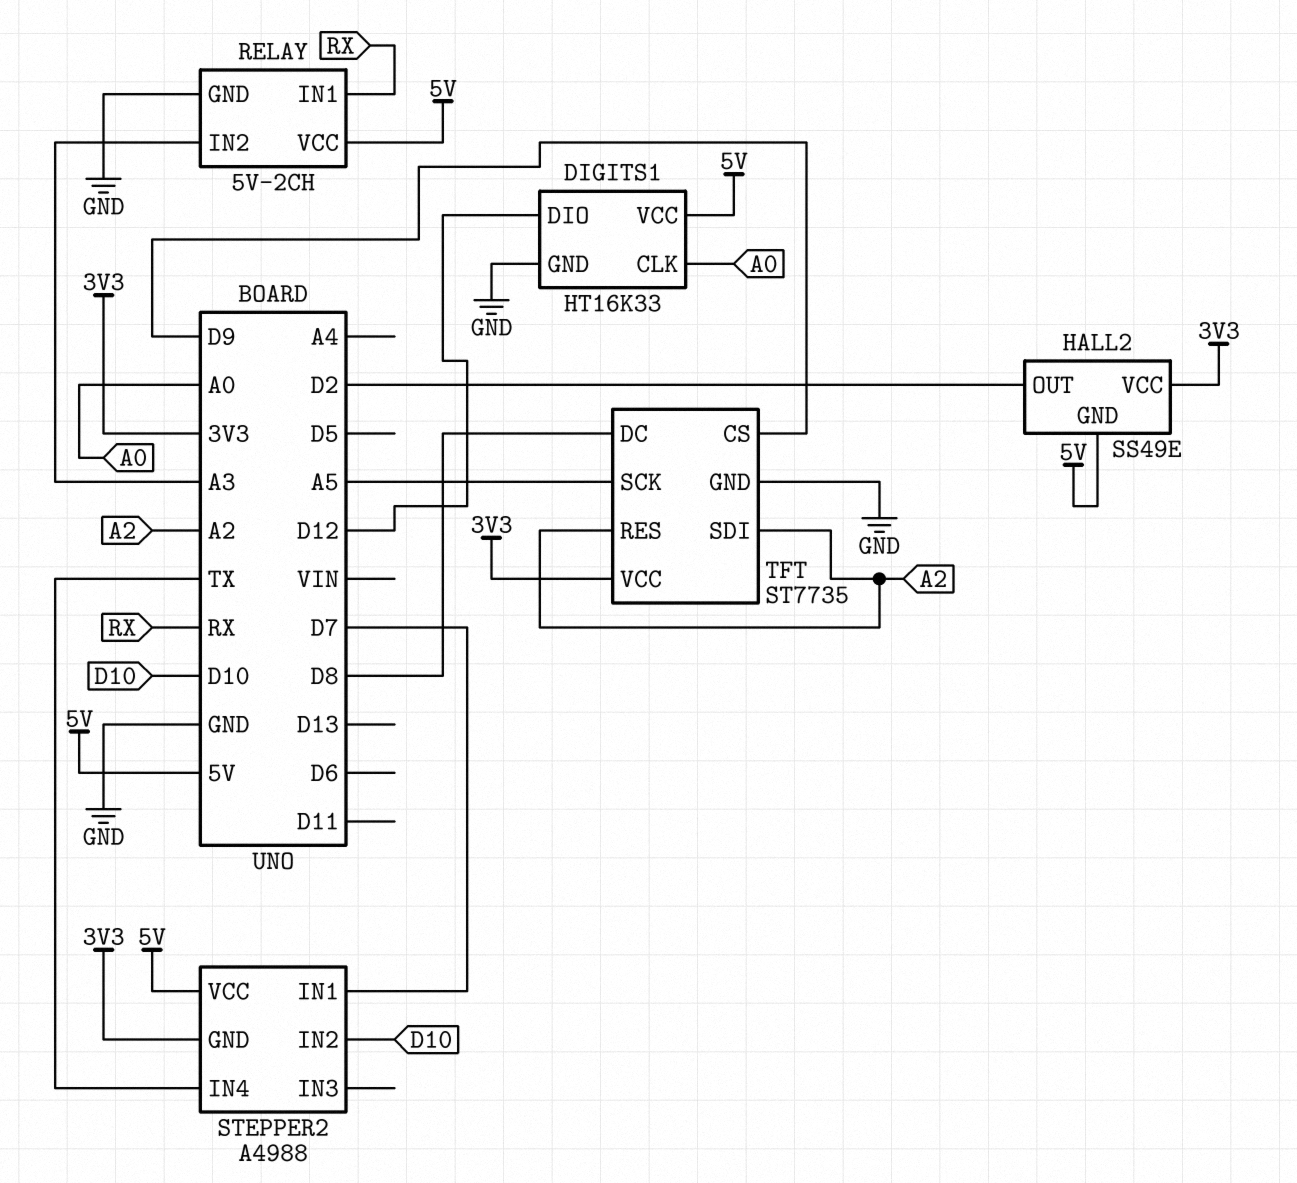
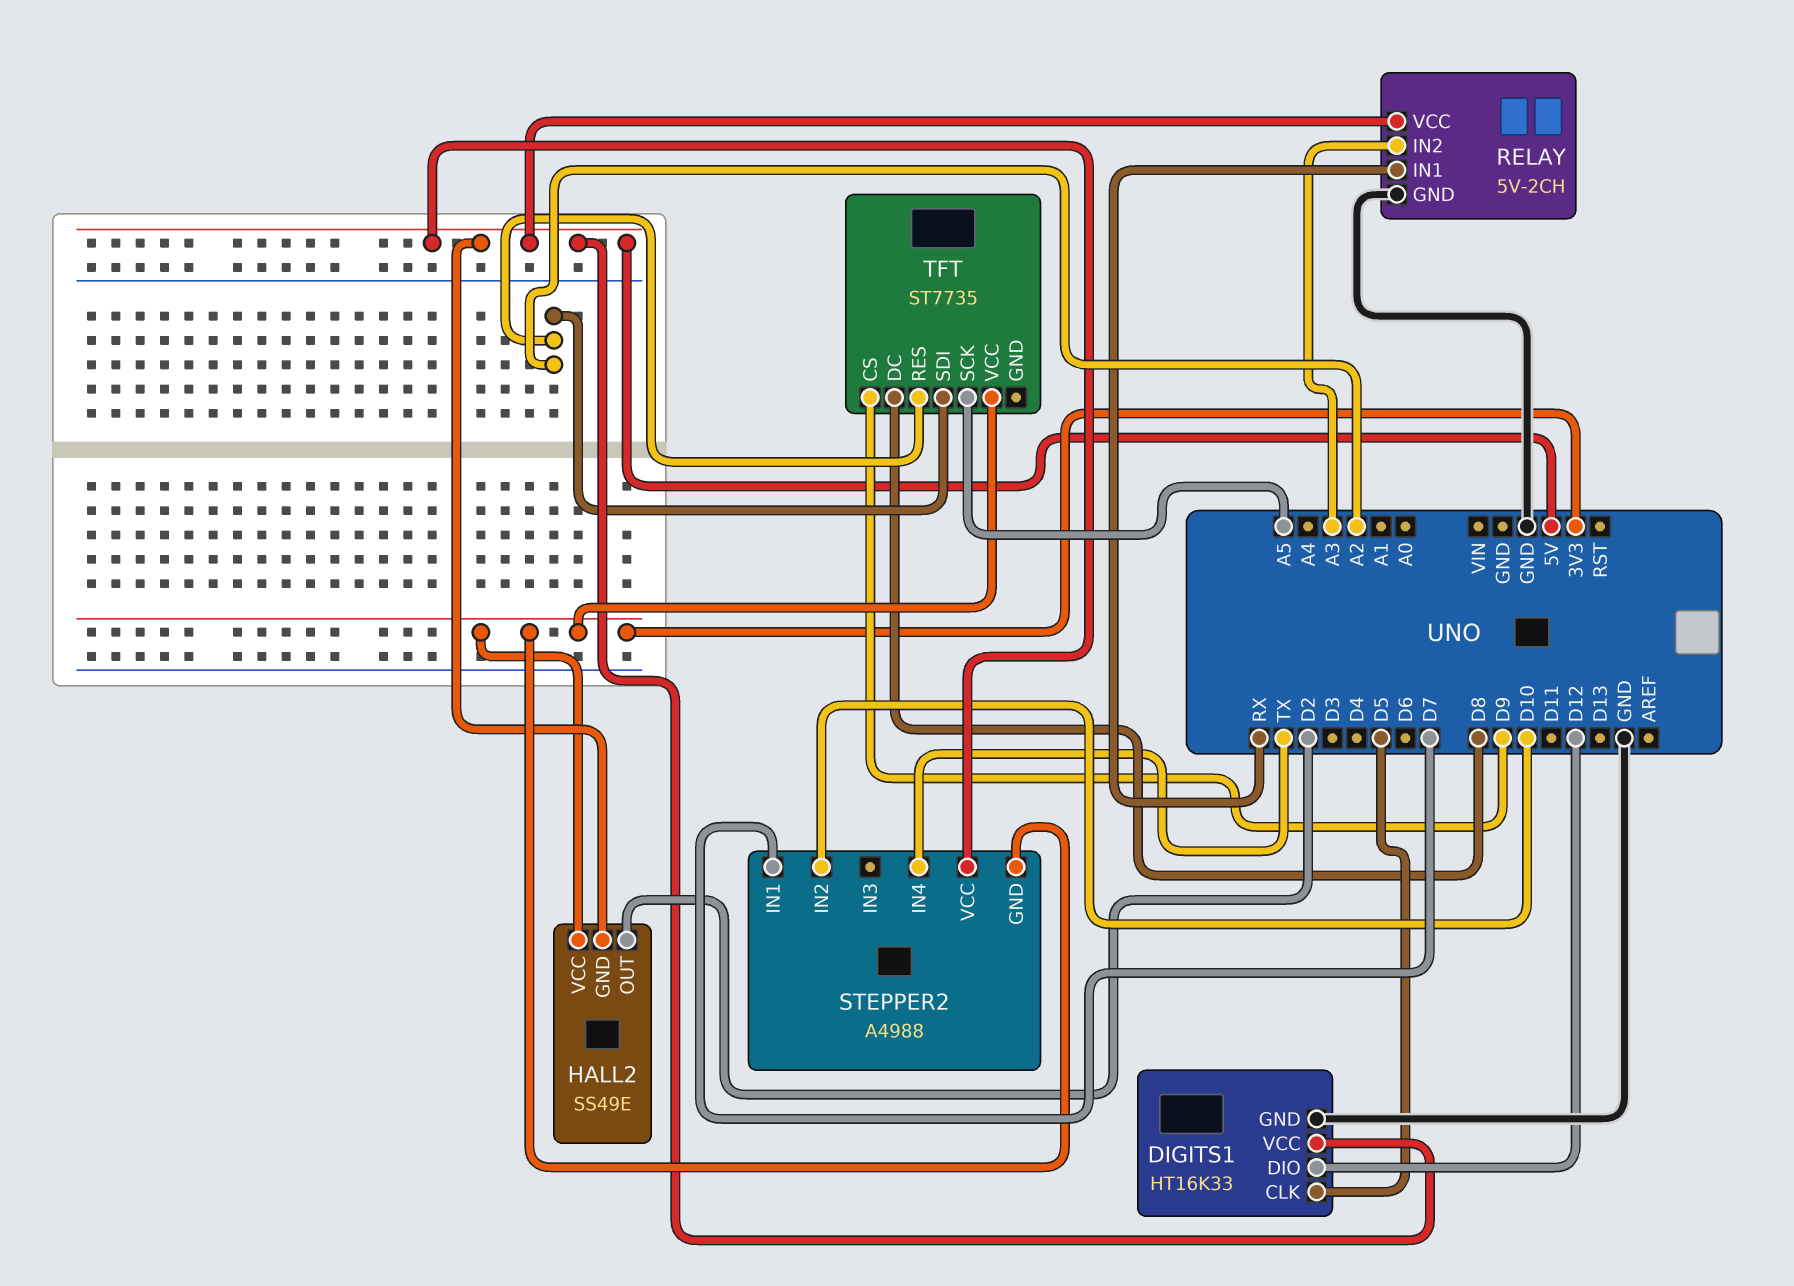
DIGITS1 pin CLK: A0 -> D5
TFT pin GND: GND -> none

